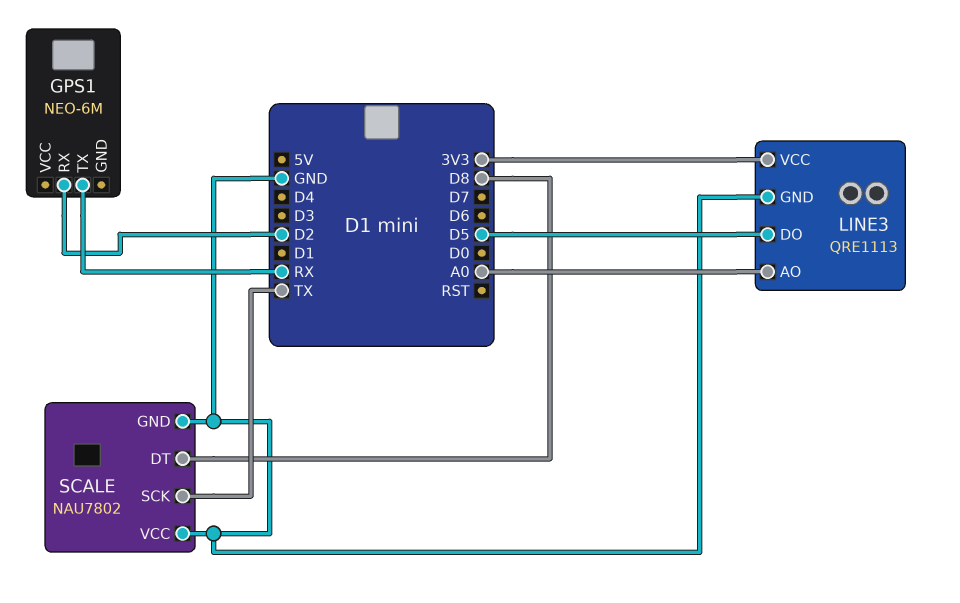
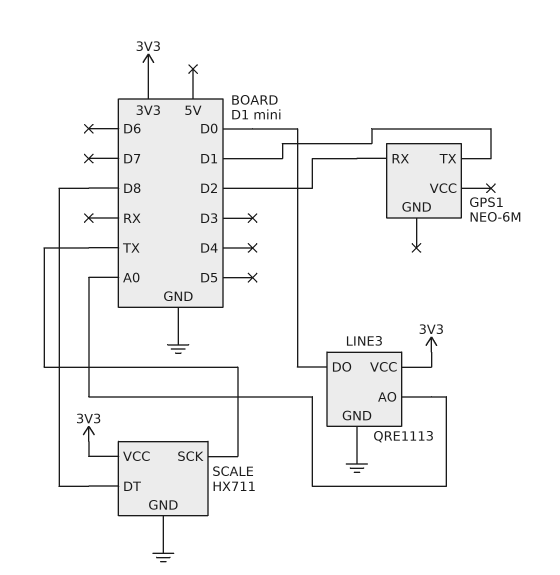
GPS1 pin TX: RX -> D1
LINE3 pin DO: D5 -> D0
SCALE: NAU7802 -> HX711
SCALE pin VCC: GND -> 3V3

